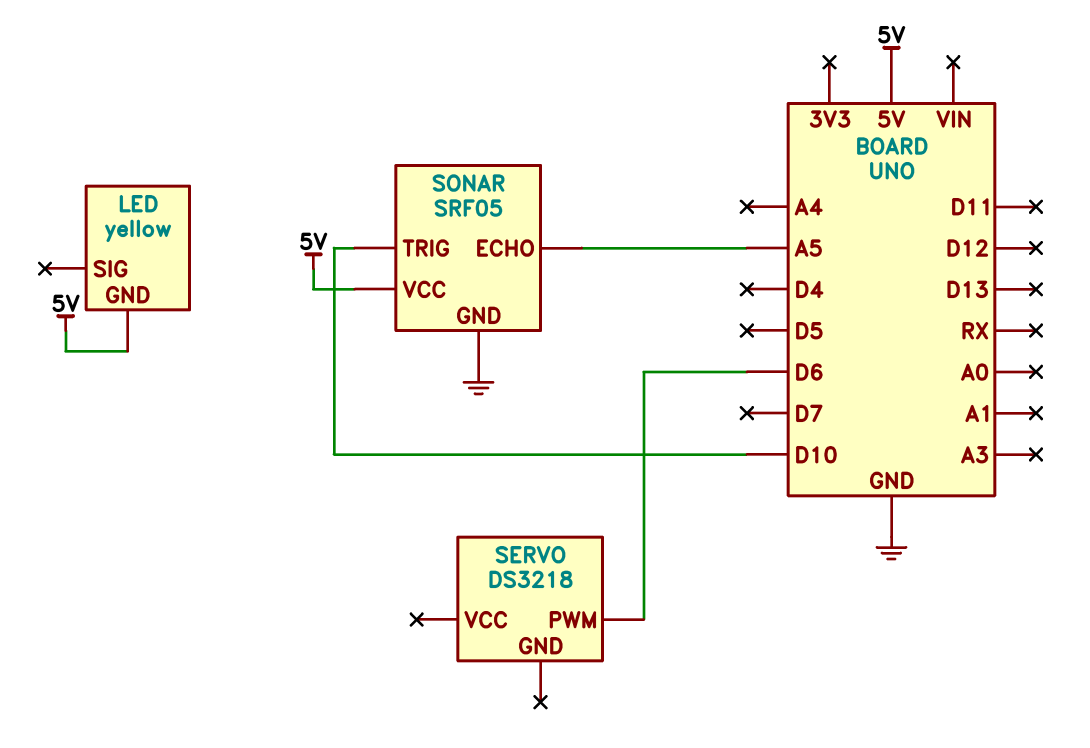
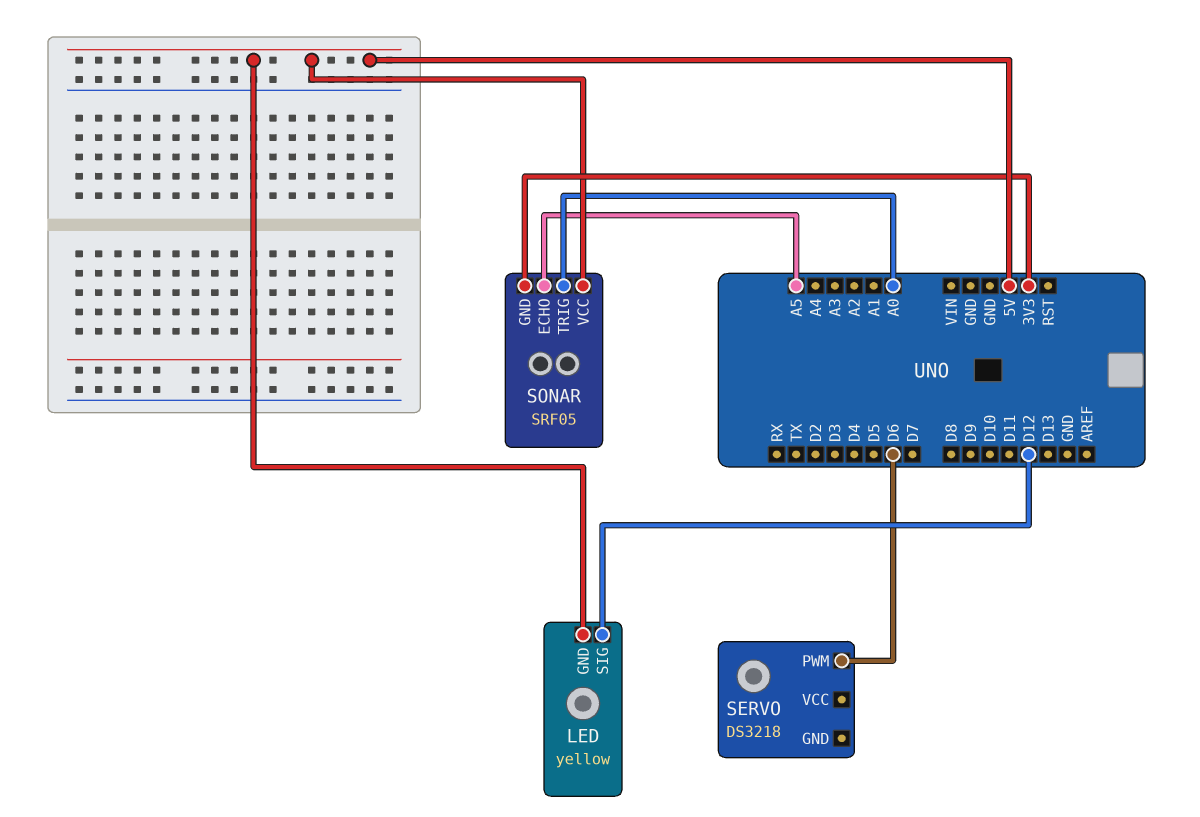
LED pin SIG: none -> D12
SONAR pin GND: GND -> 3V3
SONAR pin TRIG: D10 -> A0

